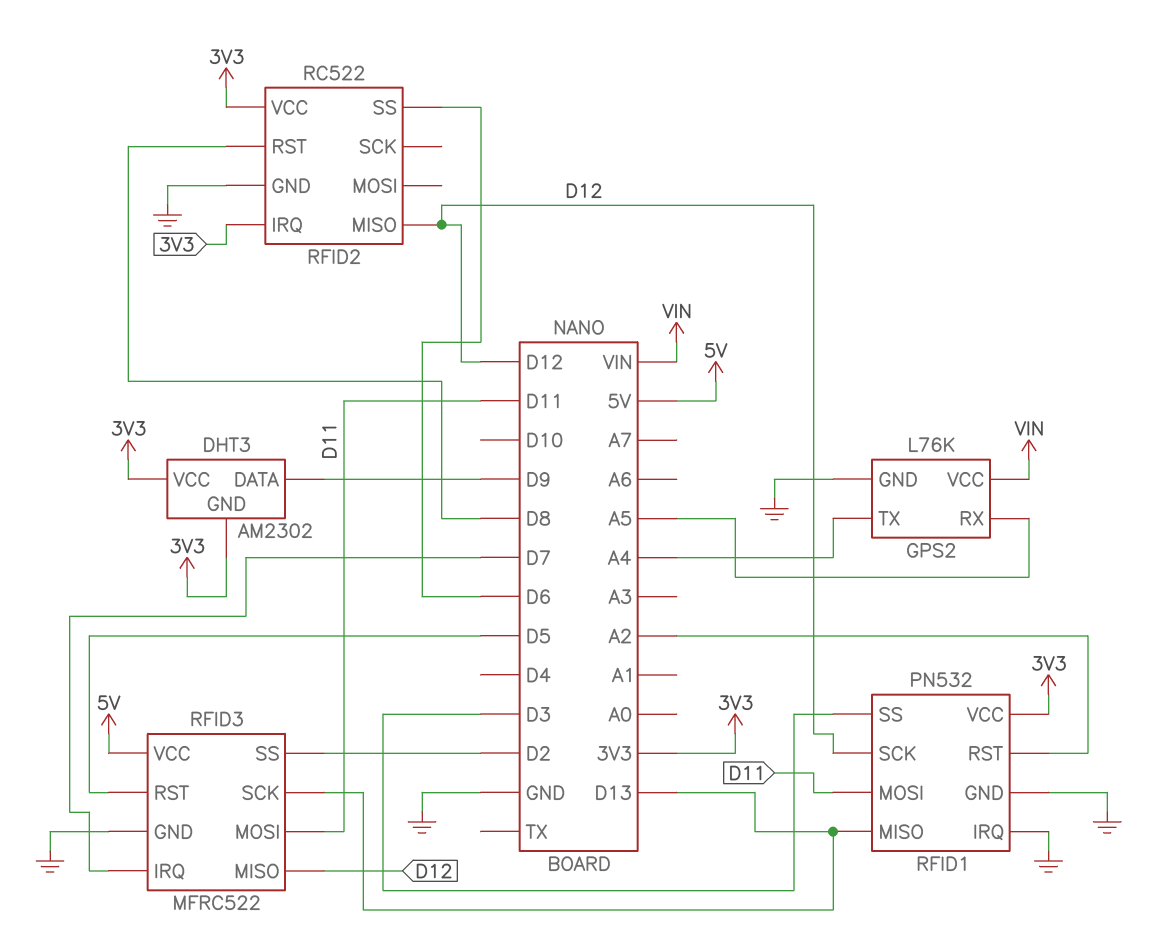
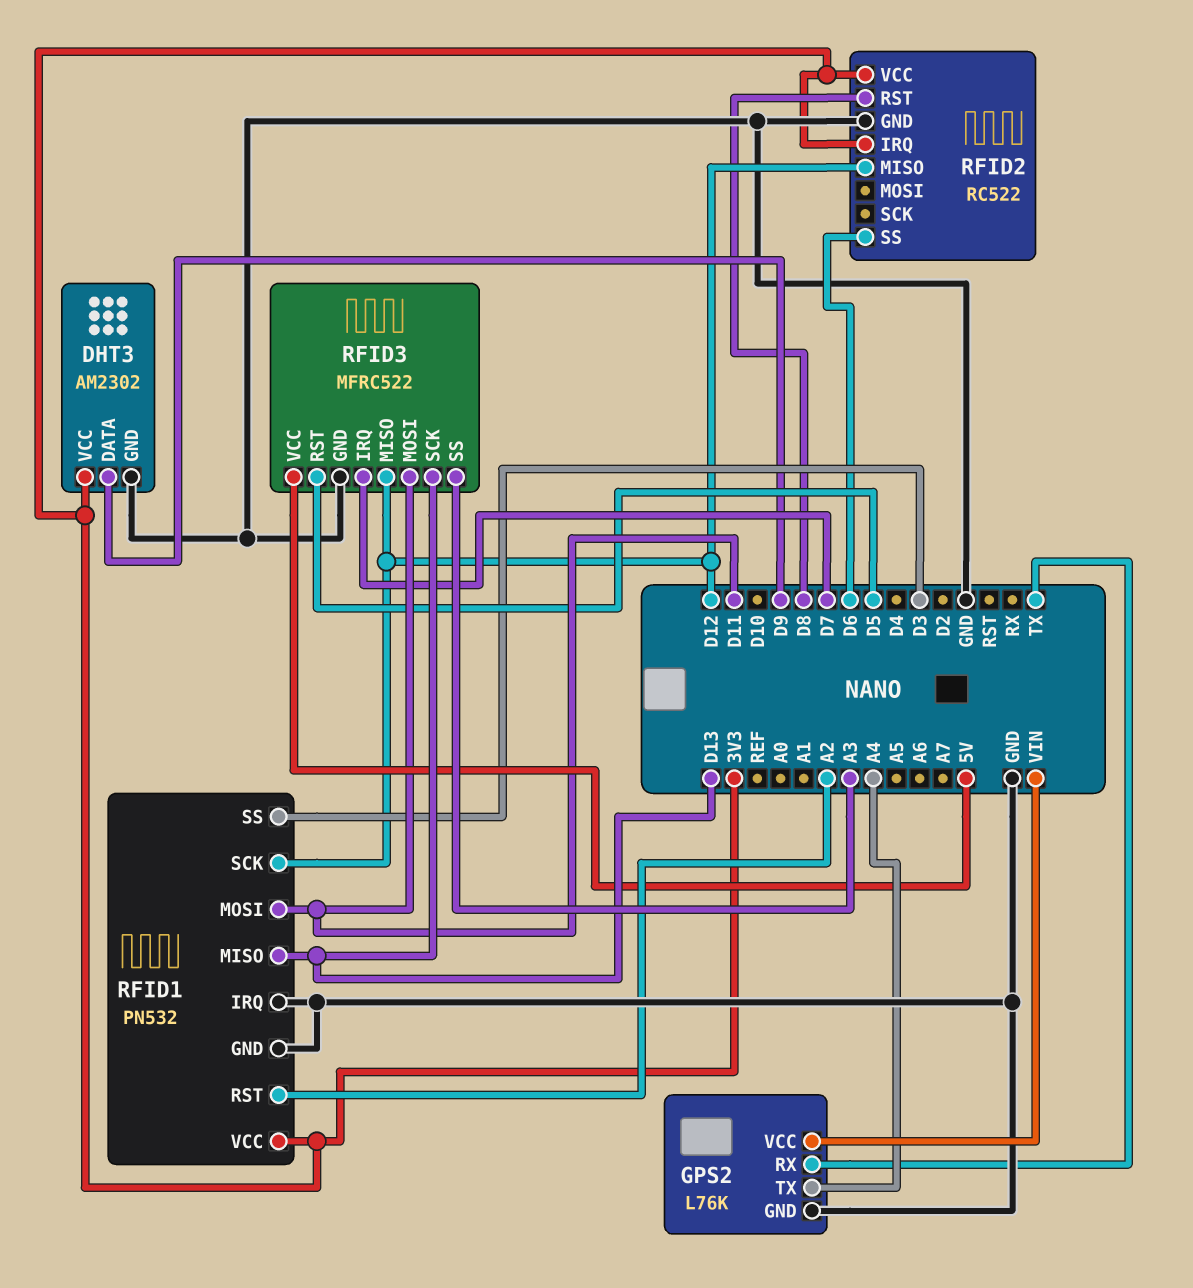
DHT3 pin GND: 3V3 -> GND
GPS2 pin RX: A5 -> TX
RFID3 pin SS: D2 -> A3

